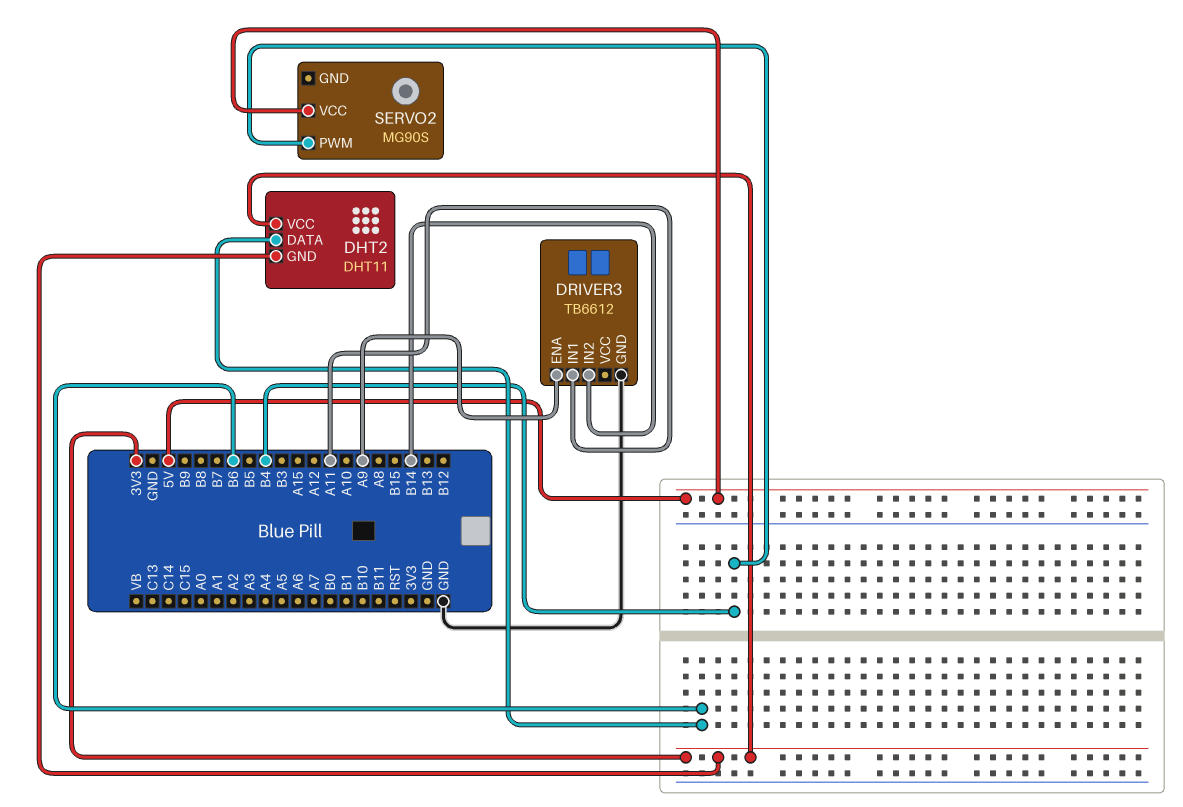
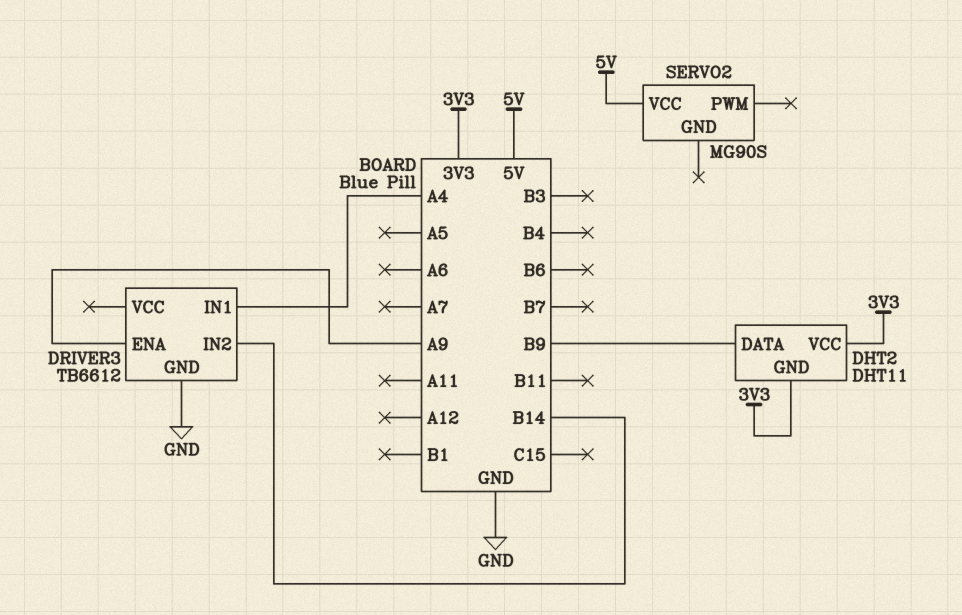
DHT2 pin DATA: B6 -> B9
DRIVER3 pin IN1: A11 -> A4
SERVO2 pin PWM: B4 -> none

